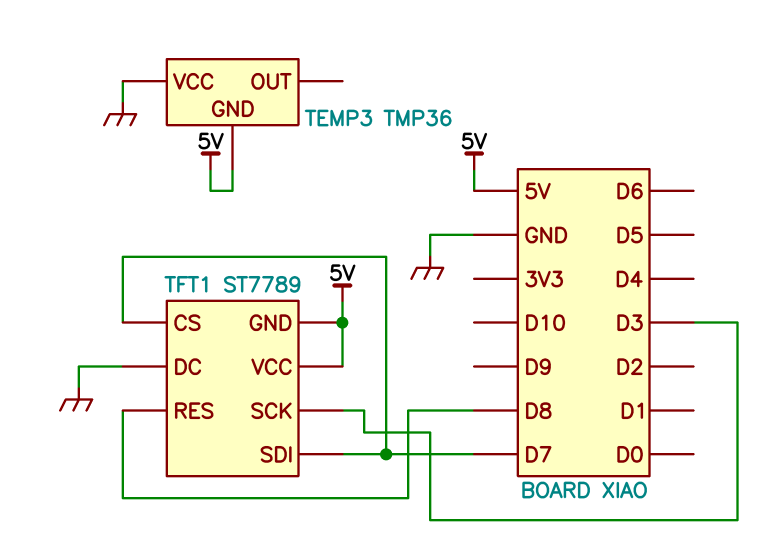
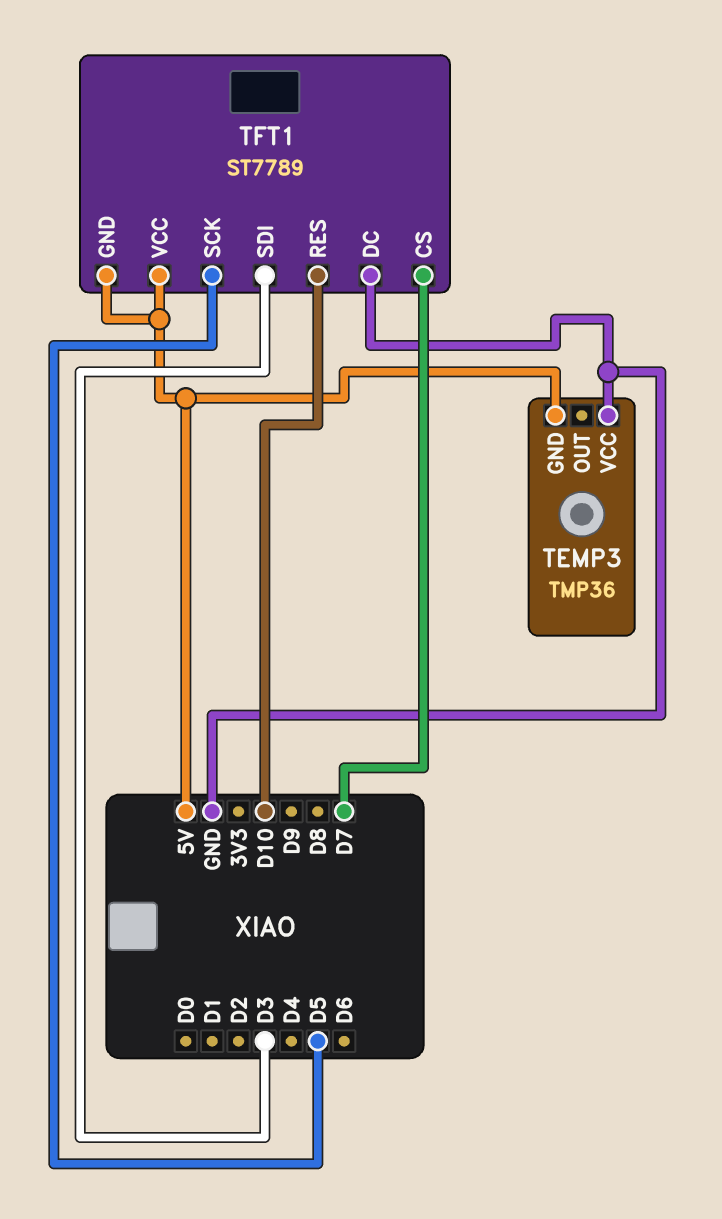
TFT1 pin RES: D8 -> D10
TFT1 pin SCK: D3 -> D5
TFT1 pin SDI: D7 -> D3

